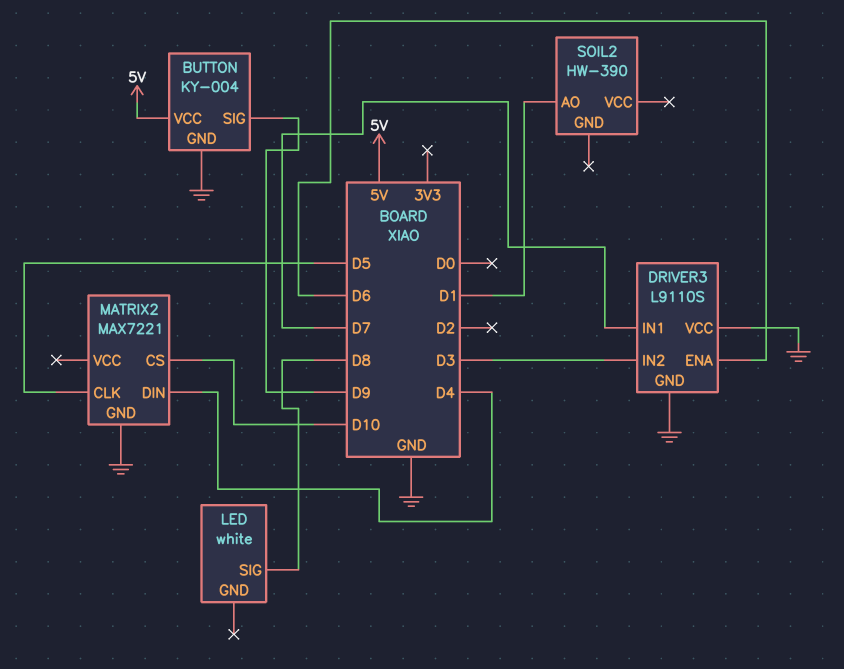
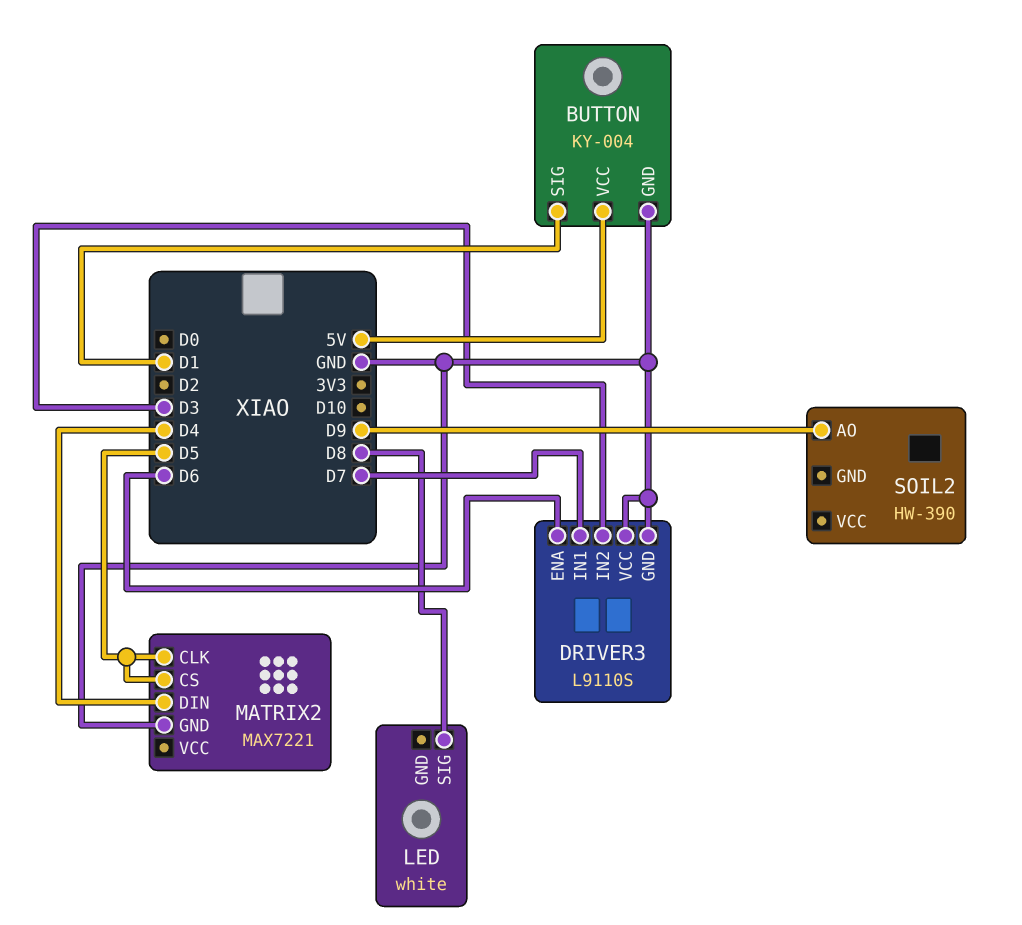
BUTTON pin SIG: D9 -> D1
MATRIX2 pin CS: D10 -> D5
SOIL2 pin AO: D1 -> D9

